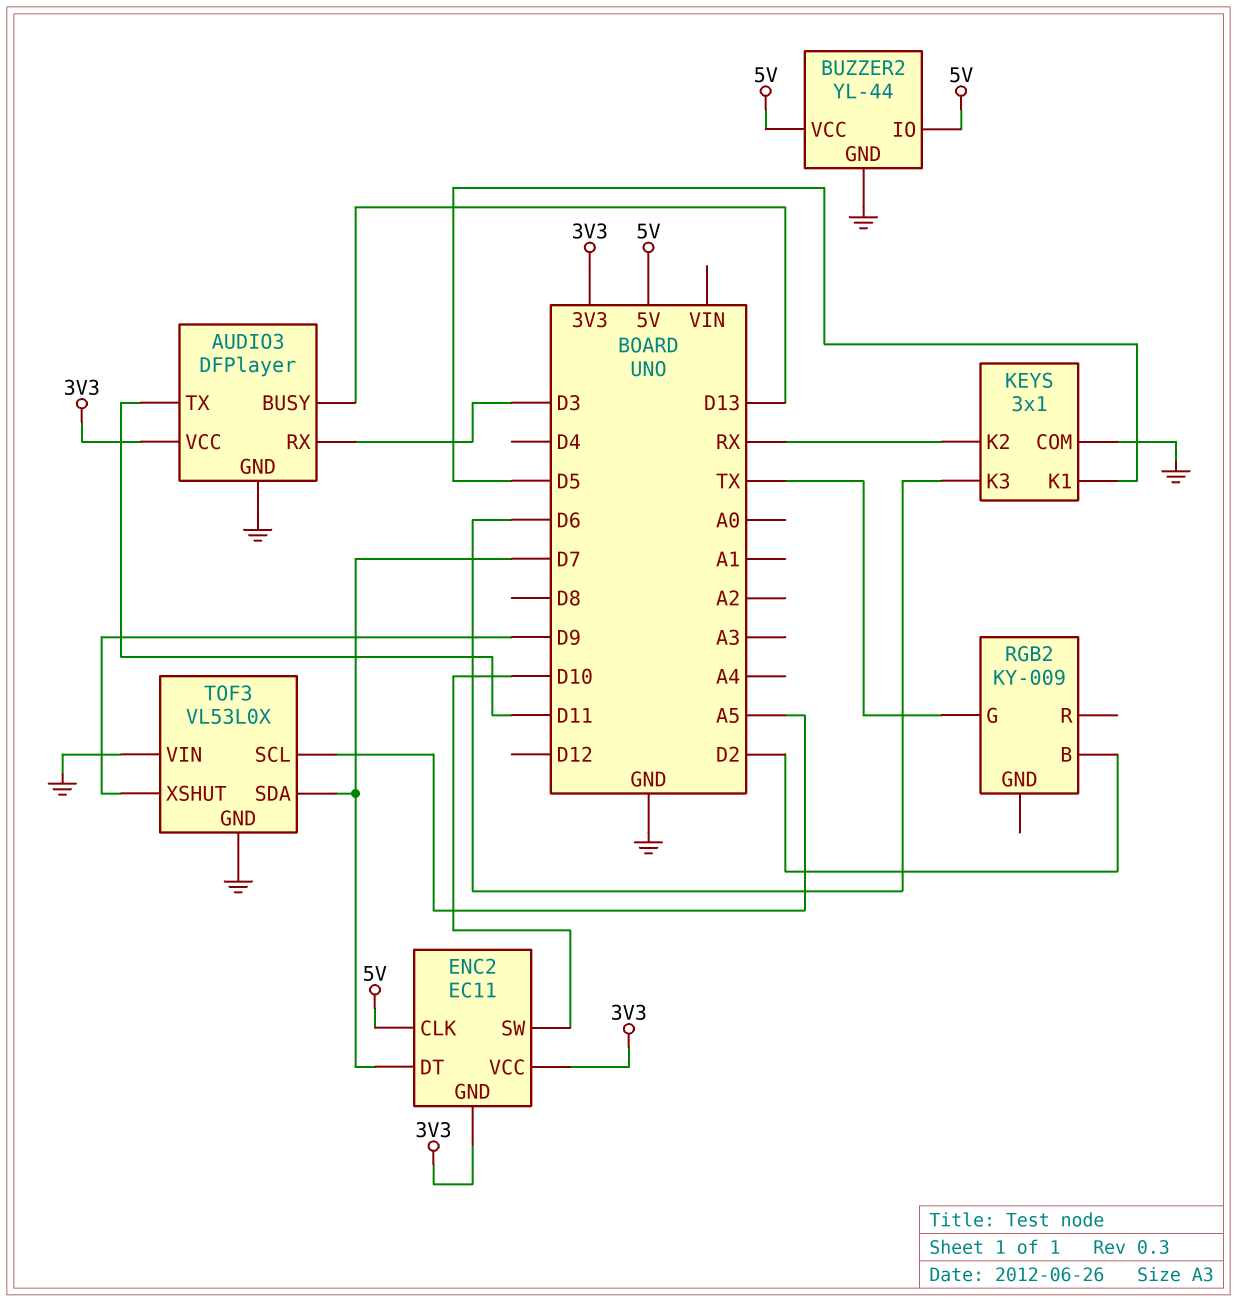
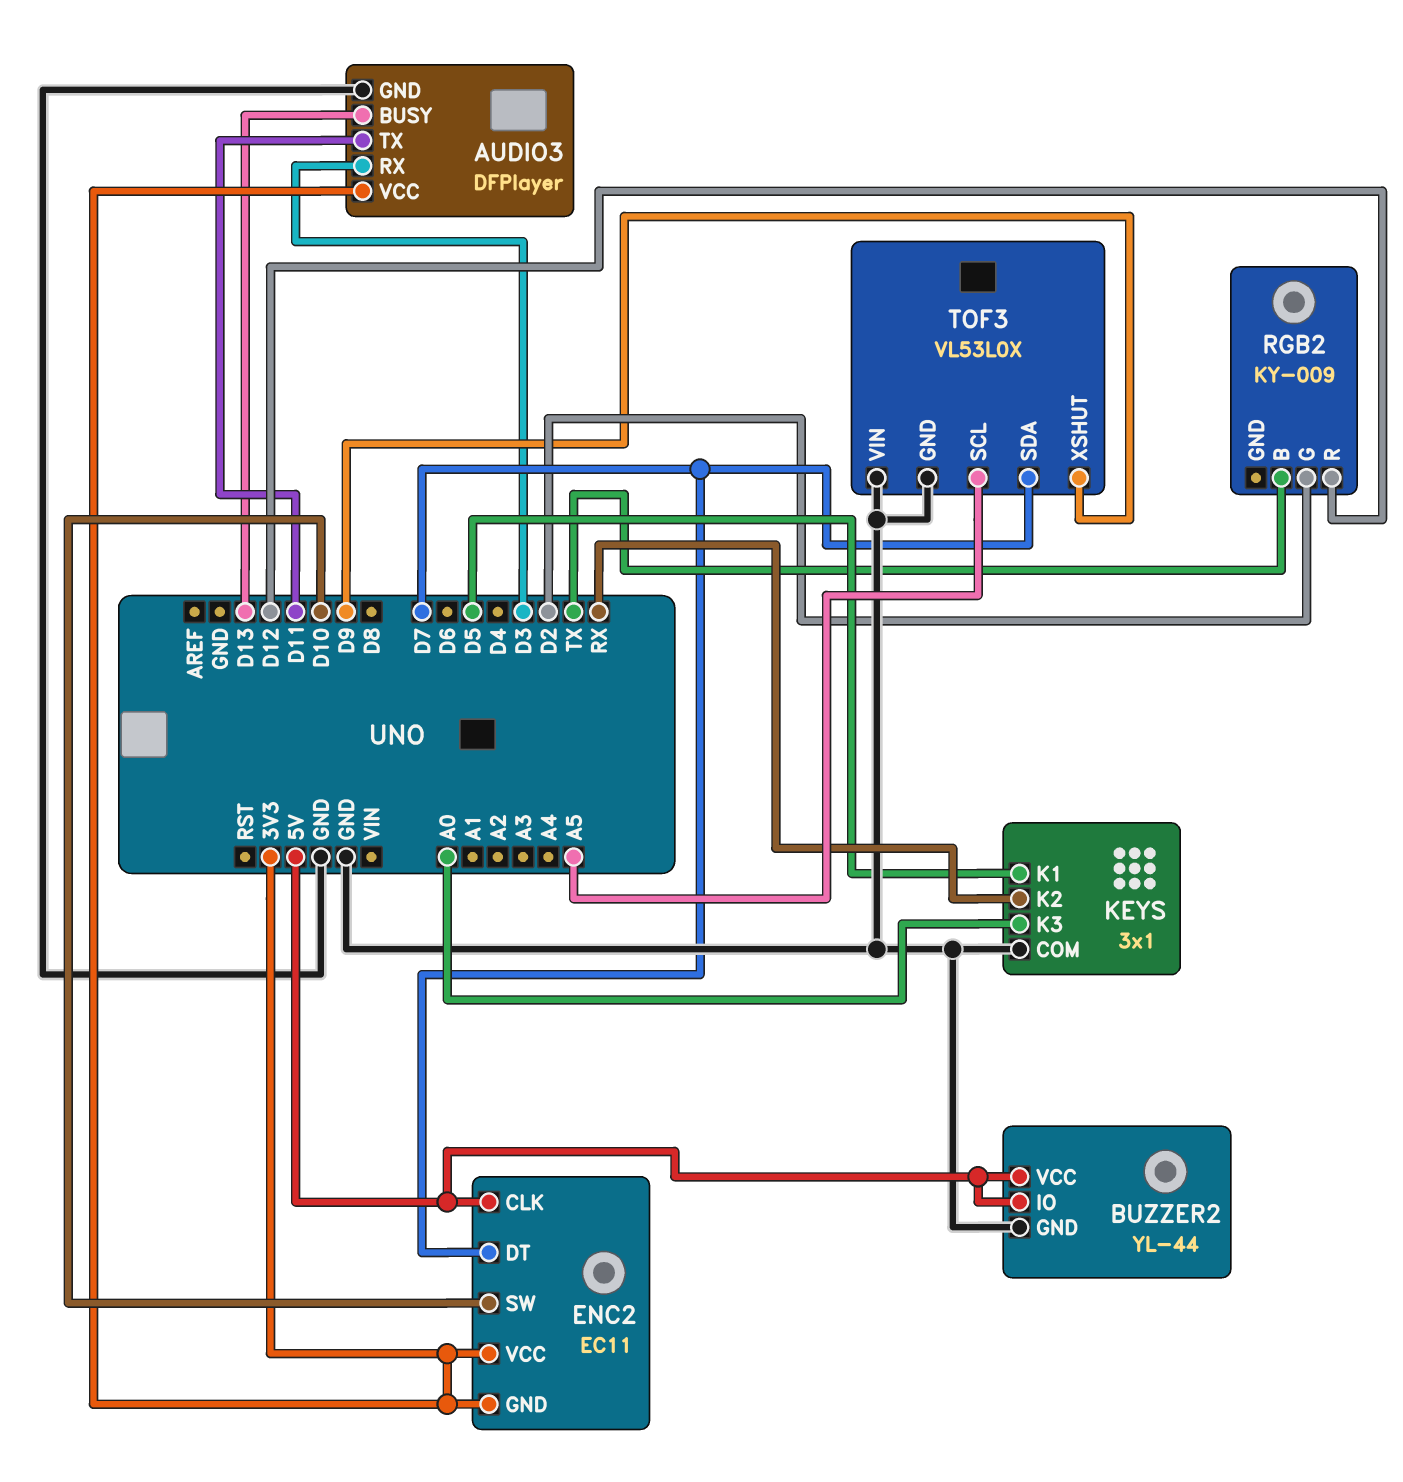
KEYS pin K3: D6 -> A0
RGB2 pin B: D2 -> TX
RGB2 pin G: TX -> D2
RGB2 pin R: none -> D12

